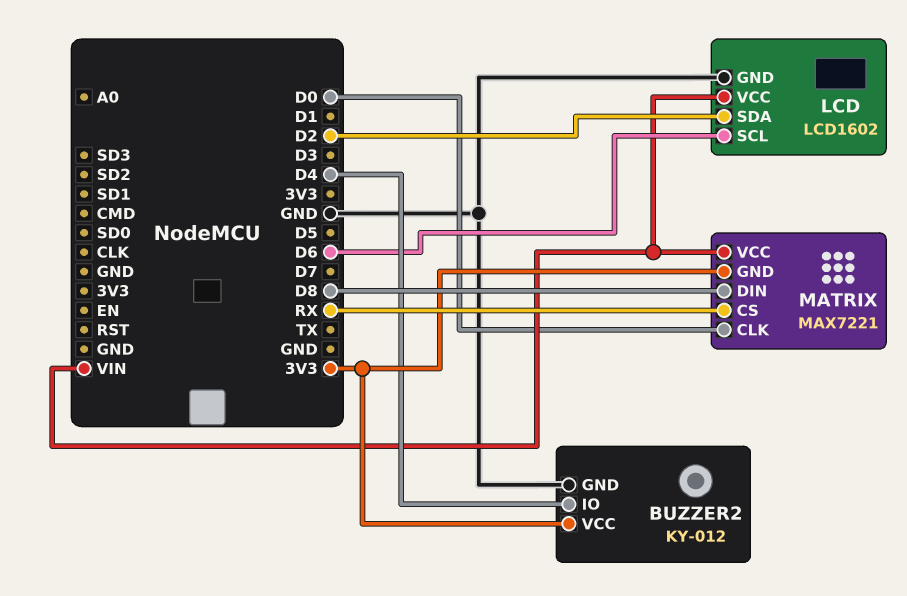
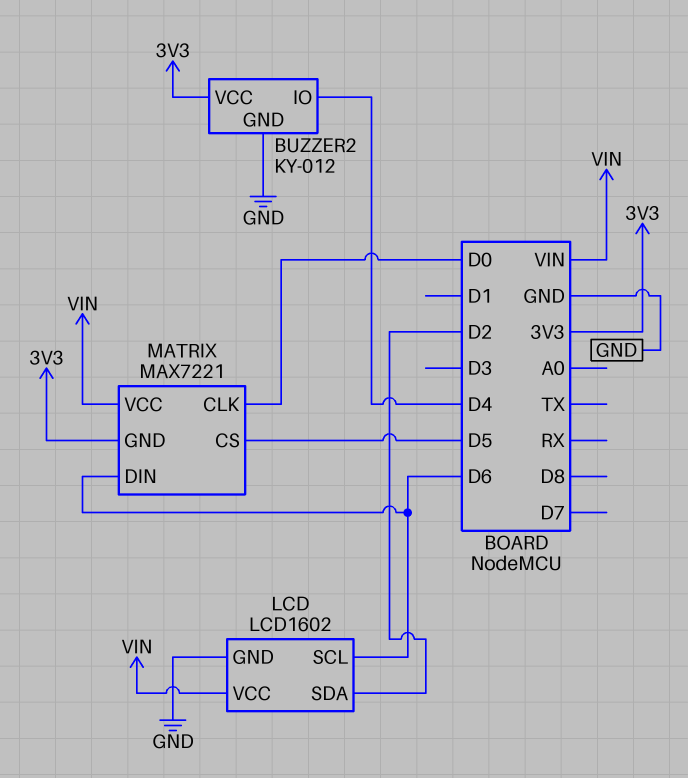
MATRIX pin CS: RX -> D5
MATRIX pin DIN: D8 -> D6

